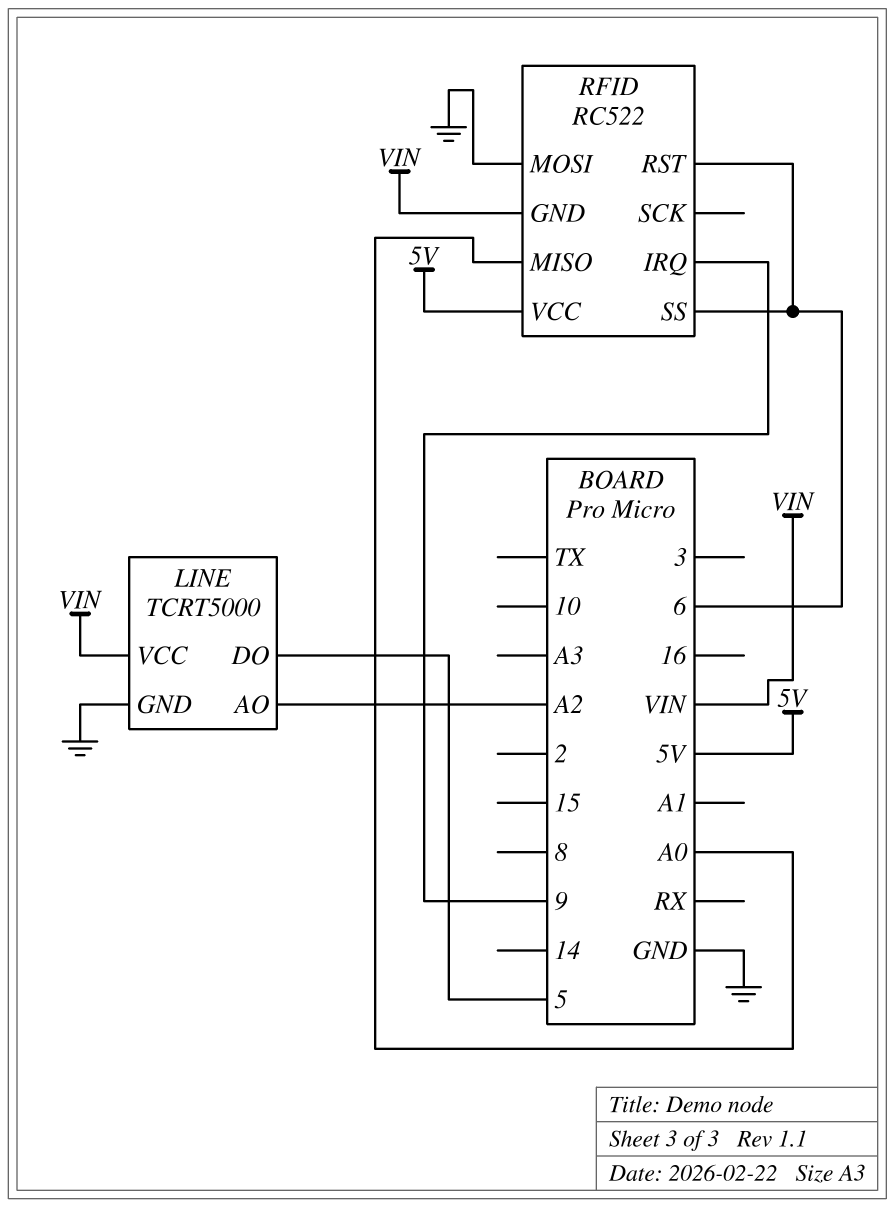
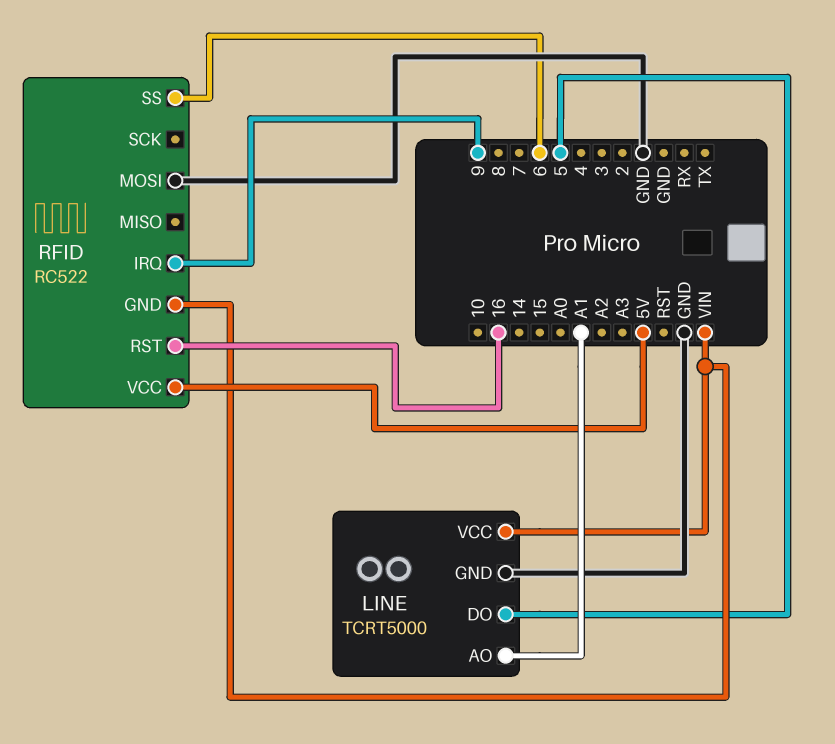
LINE pin AO: A2 -> A1
RFID pin MISO: A0 -> none
RFID pin RST: 6 -> 16

